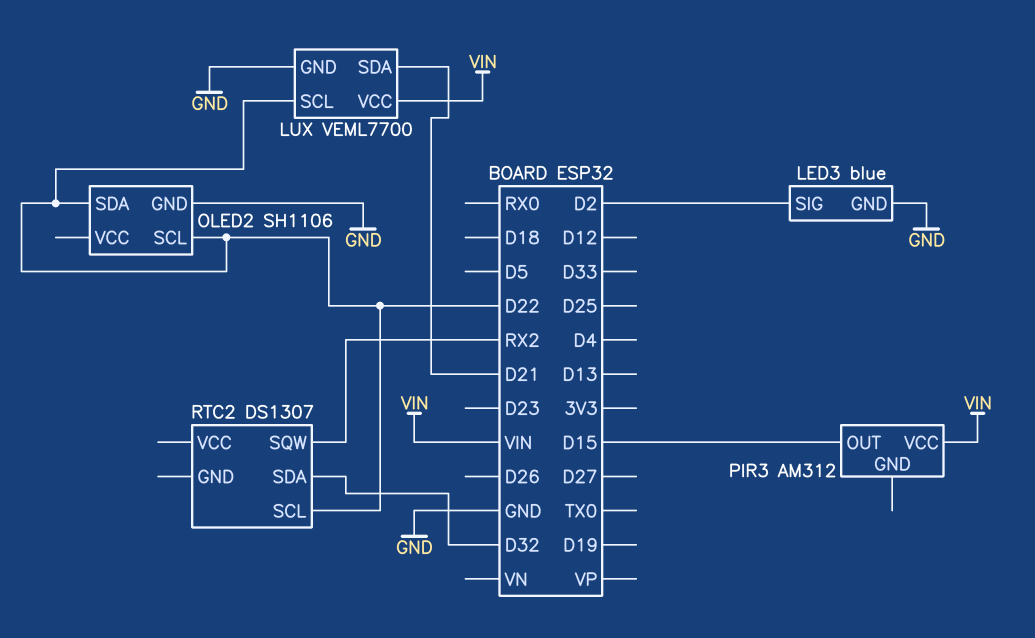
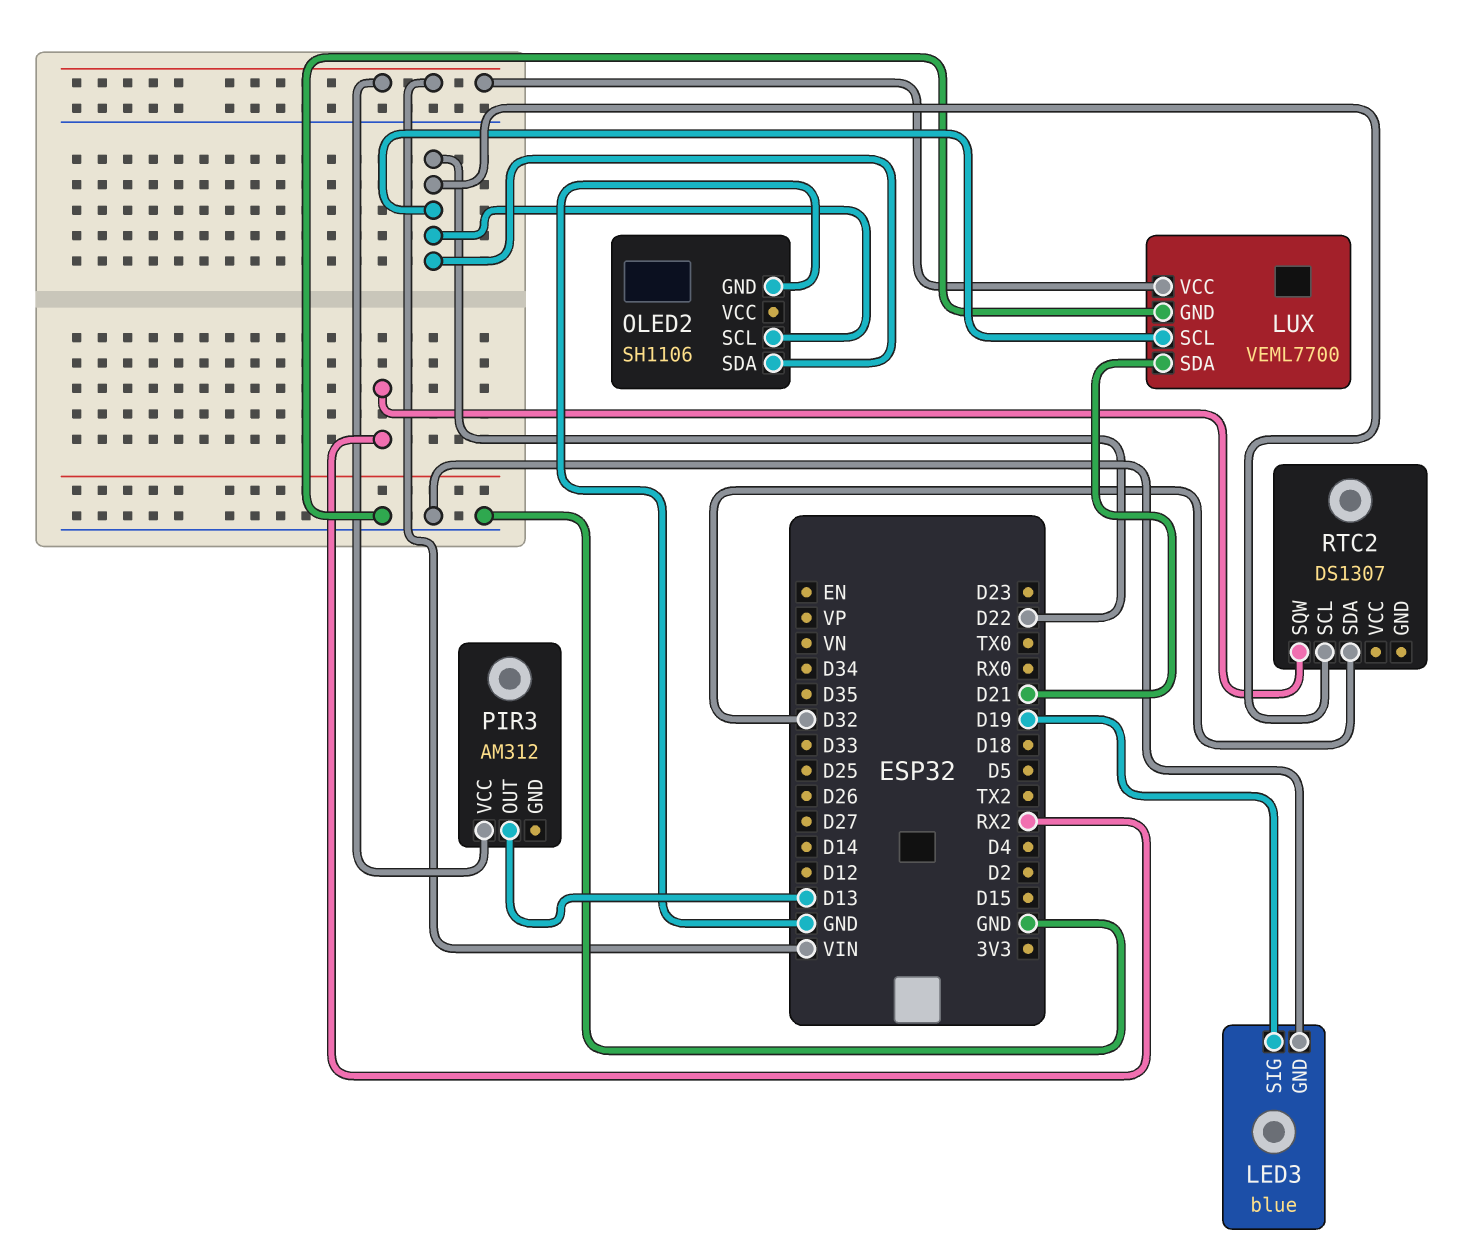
LED3 pin SIG: D2 -> D19
PIR3 pin OUT: D15 -> D13

